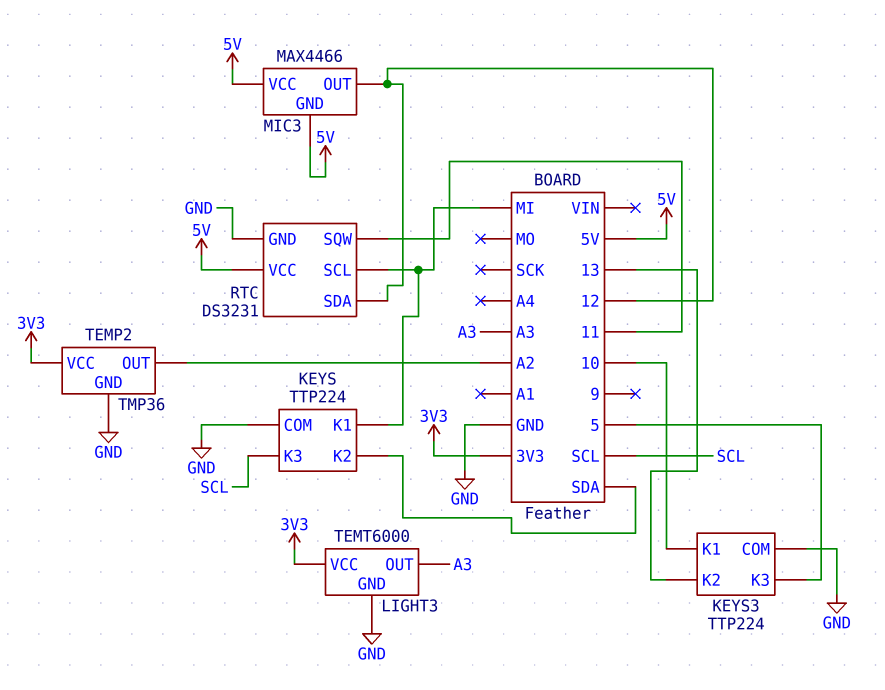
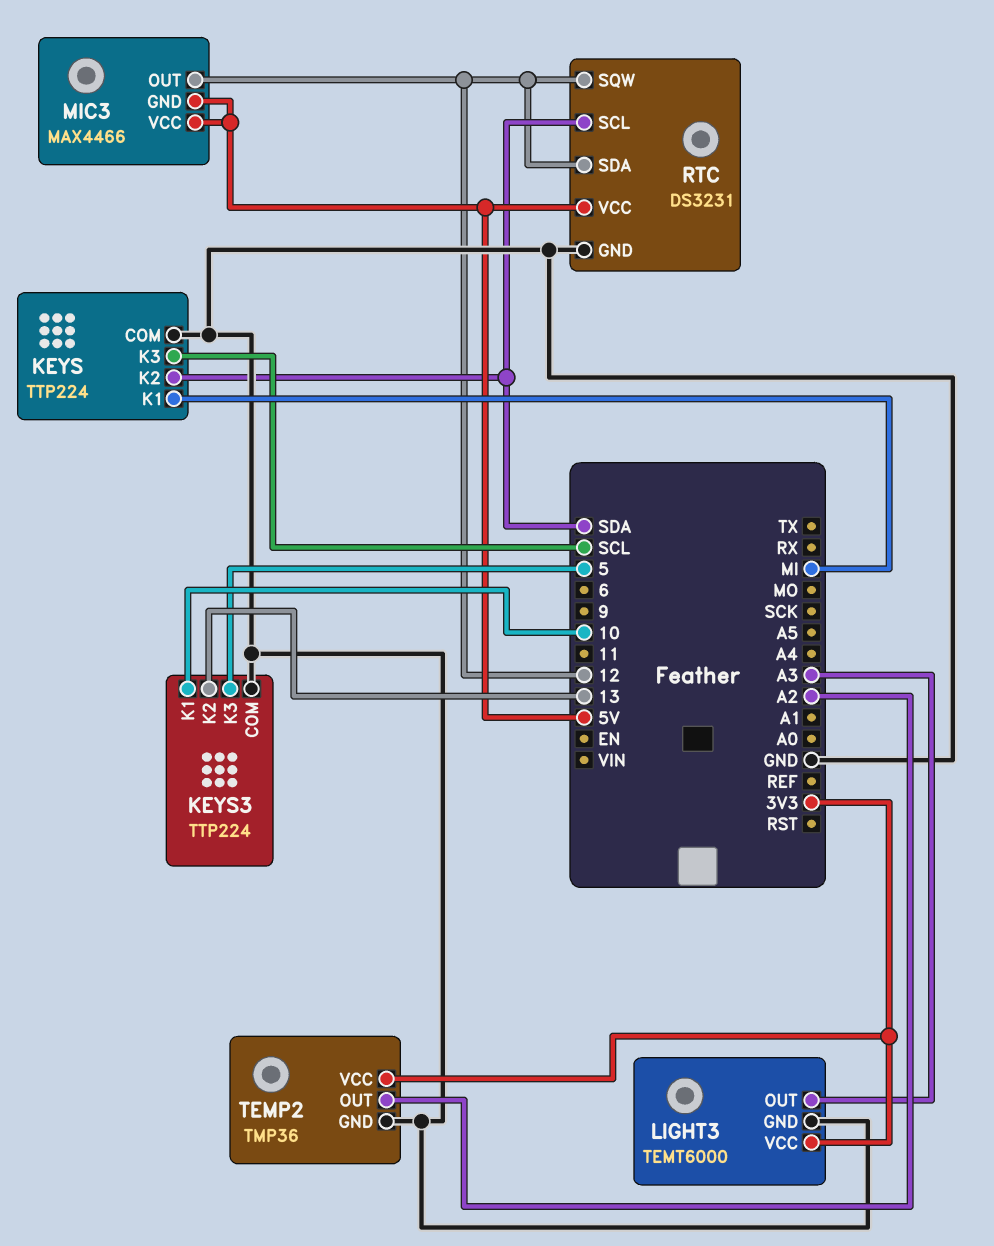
RTC pin SCL: MI -> SDA
RTC pin SQW: 11 -> 12

